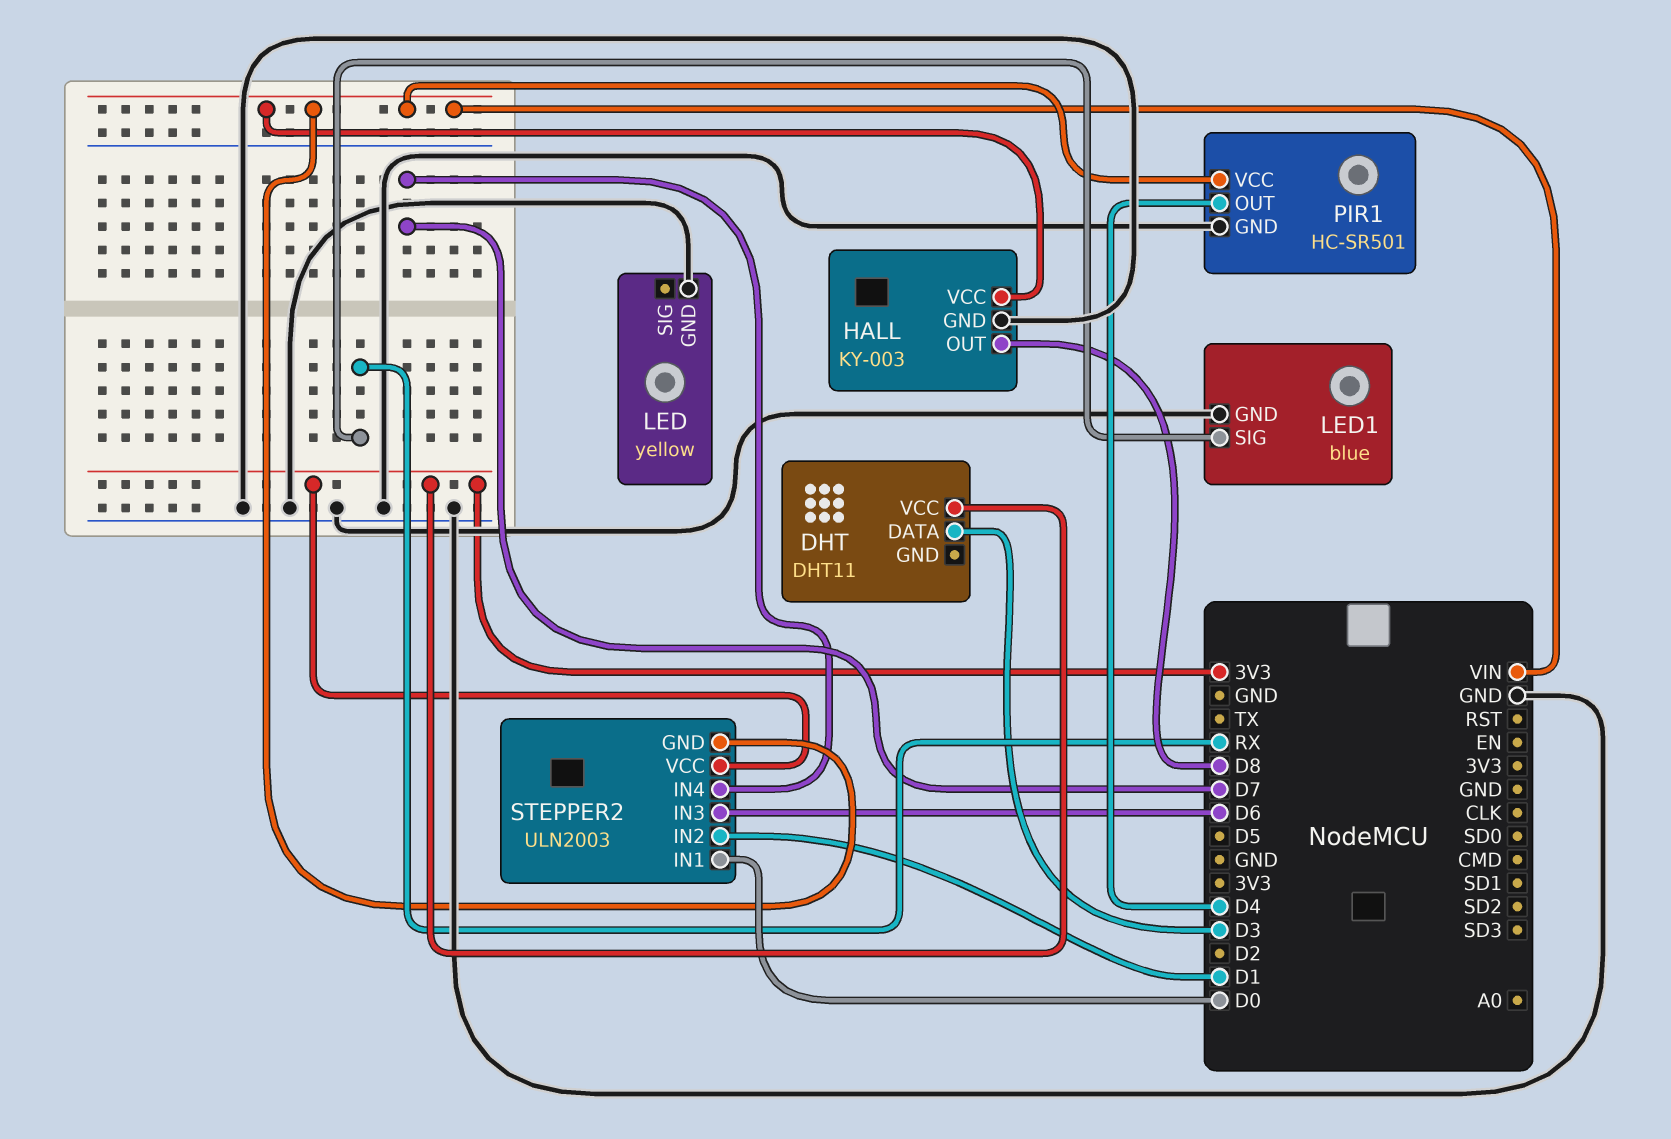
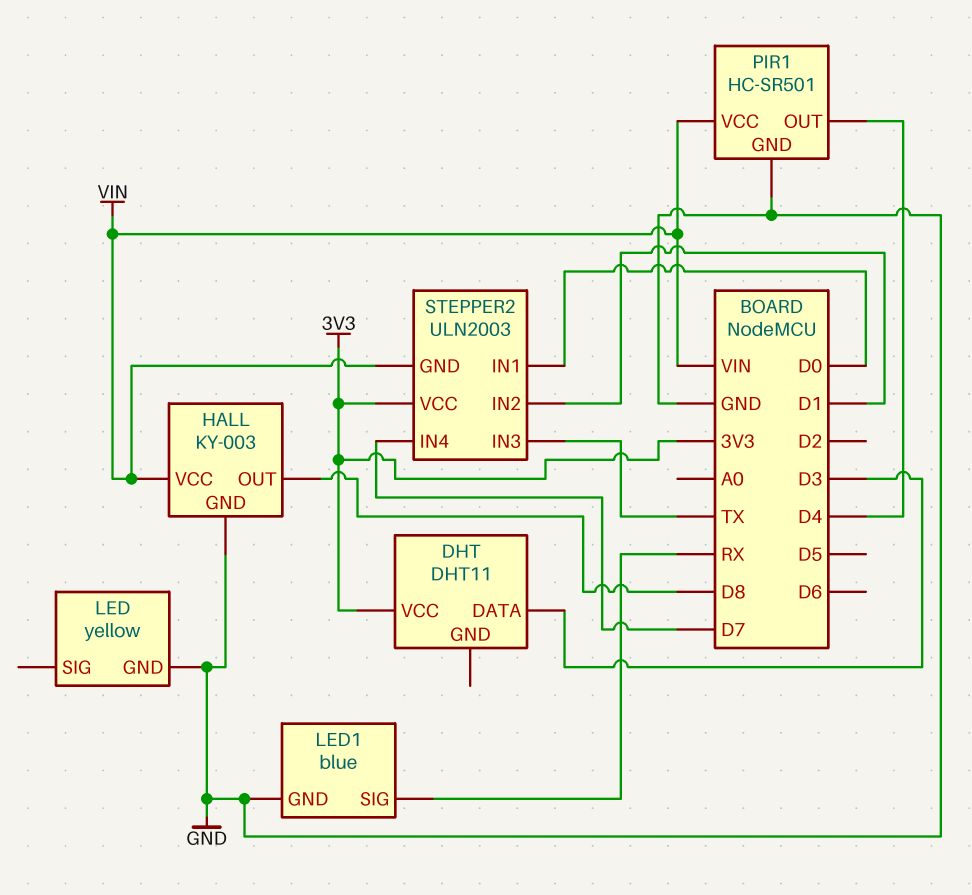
STEPPER2 pin IN3: D6 -> TX

